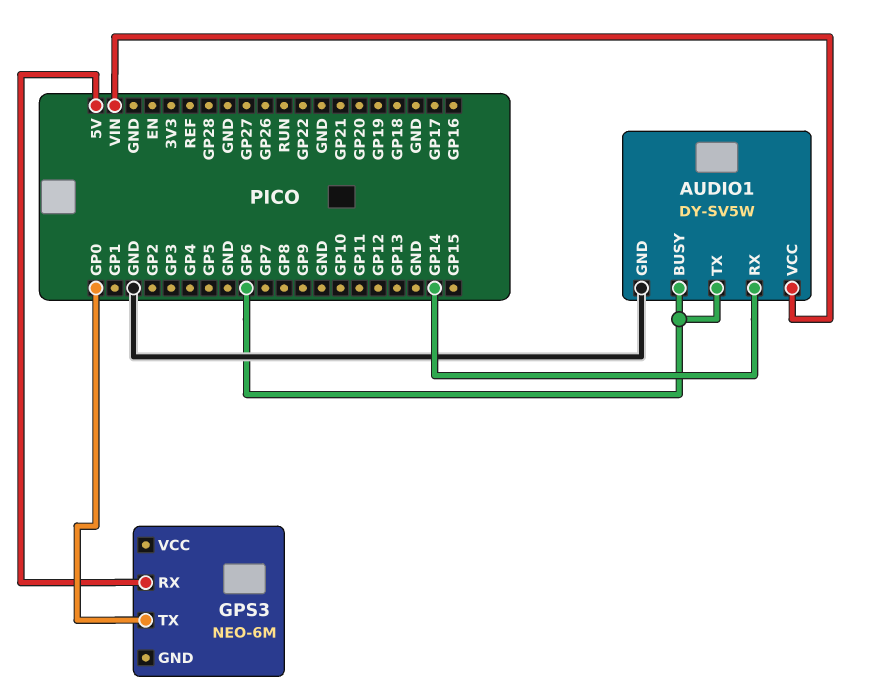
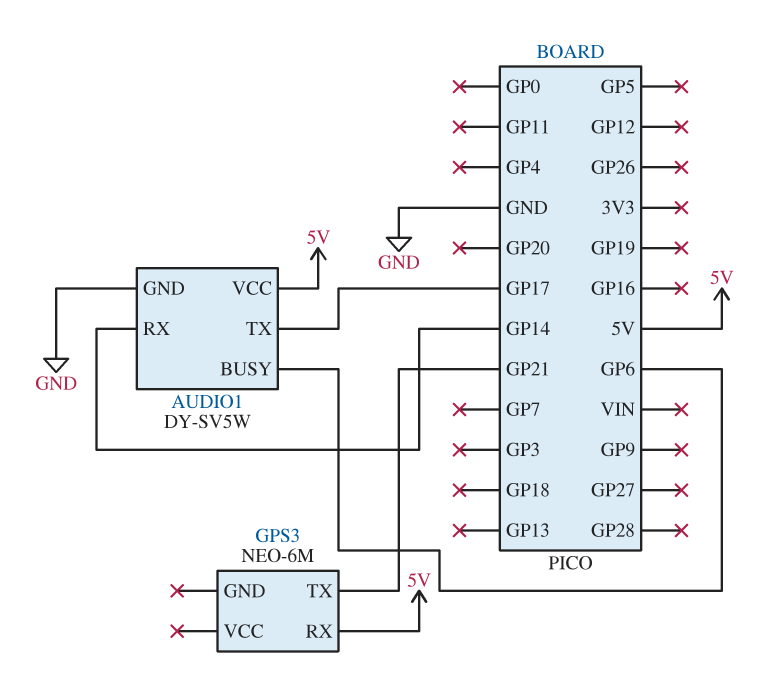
AUDIO1 pin TX: GP6 -> GP17
AUDIO1 pin VCC: VIN -> 5V
GPS3 pin TX: GP0 -> GP21

